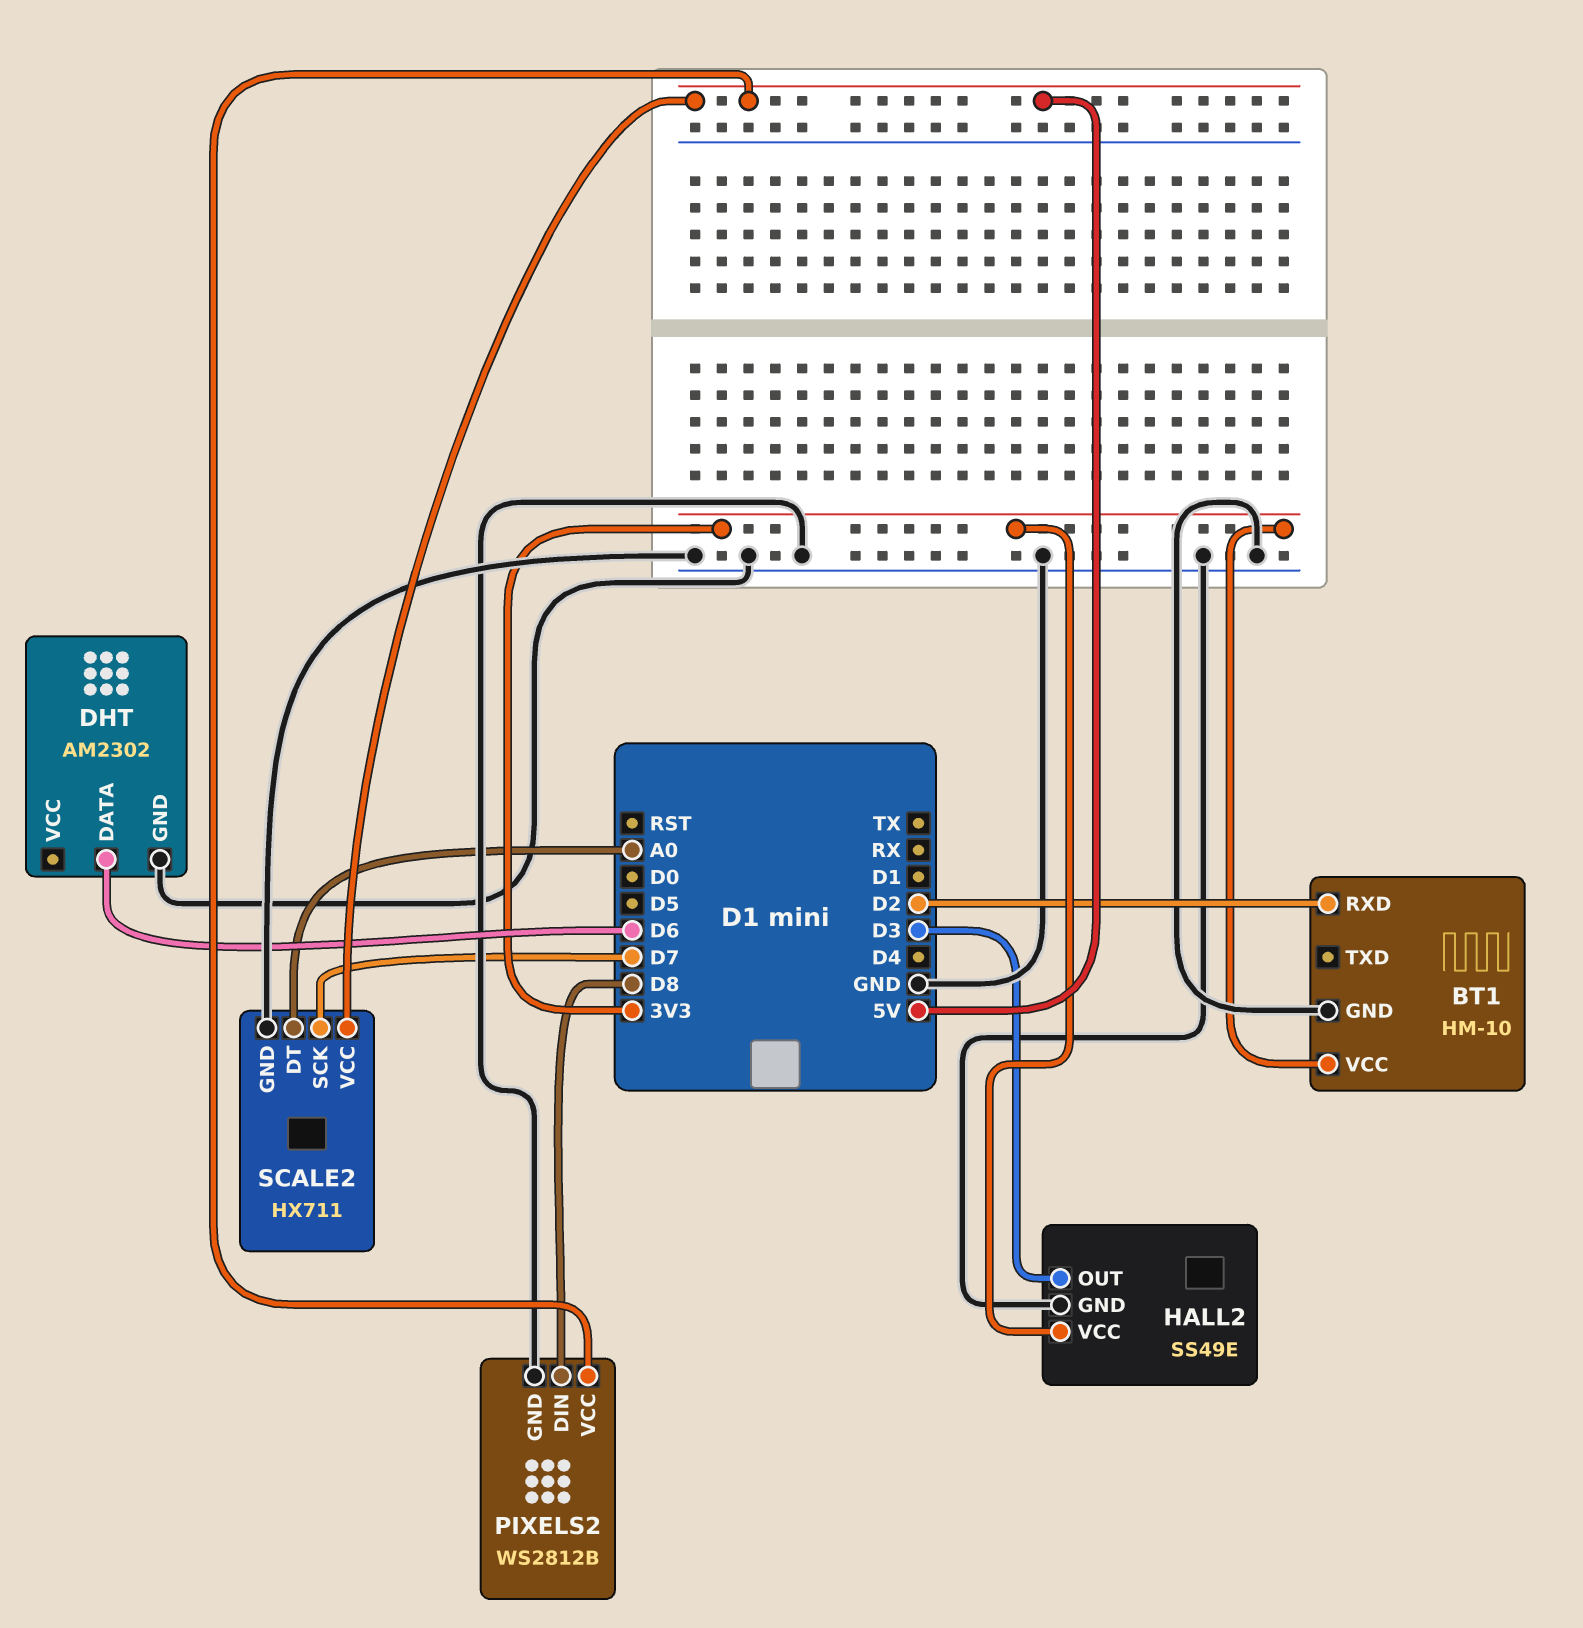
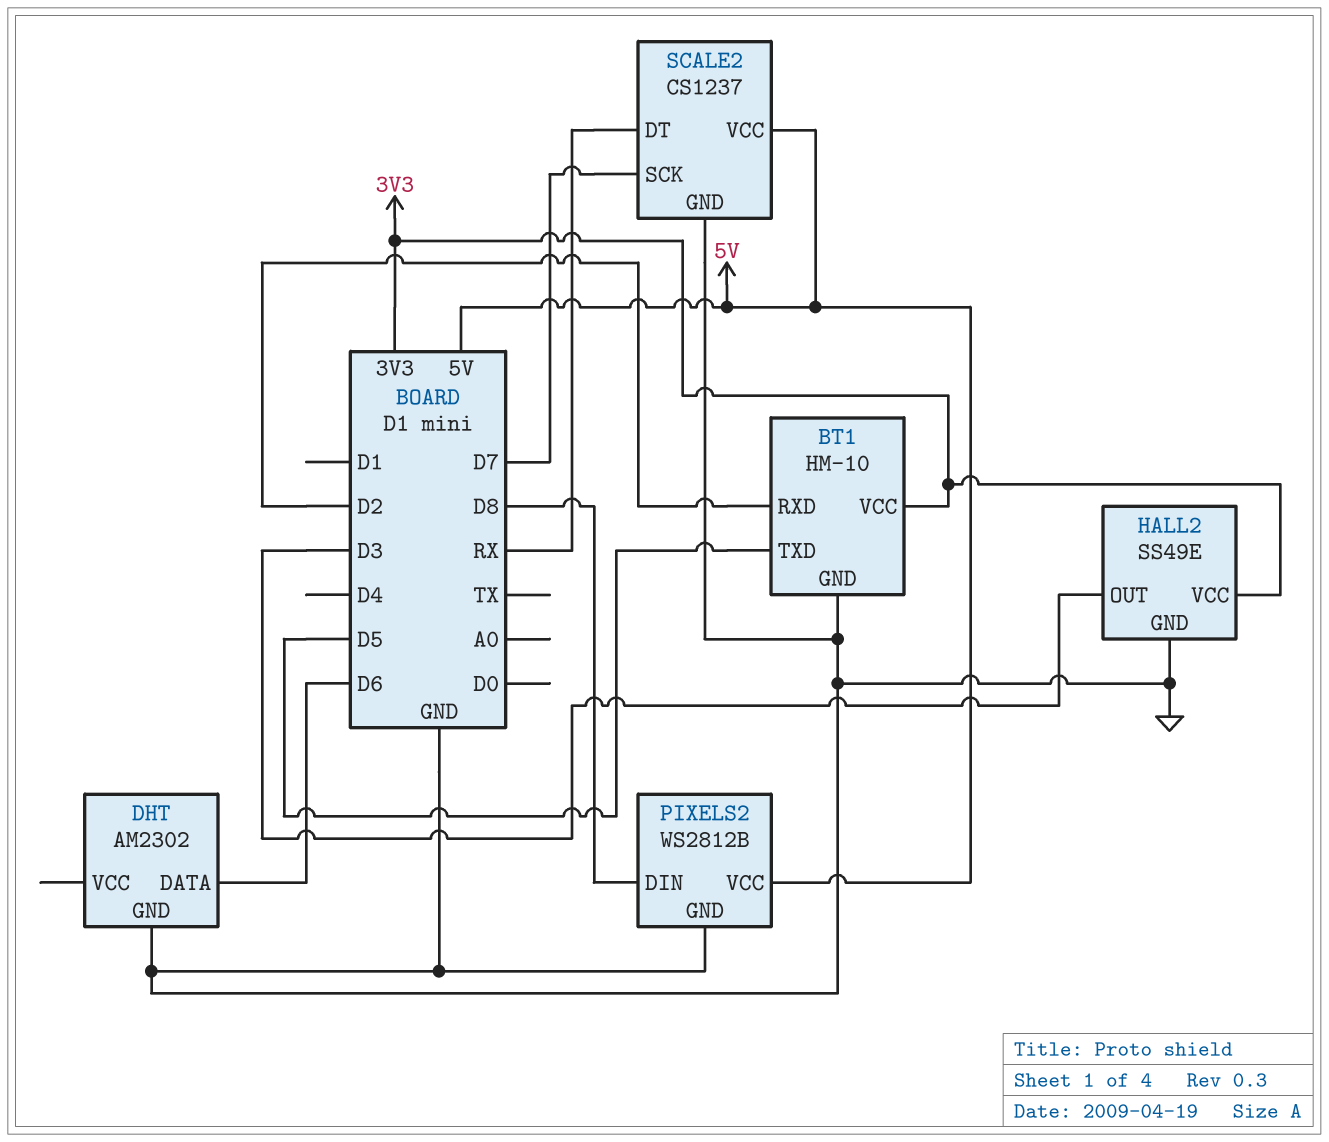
BT1 pin TXD: none -> D5
SCALE2: HX711 -> CS1237
SCALE2 pin DT: A0 -> RX

